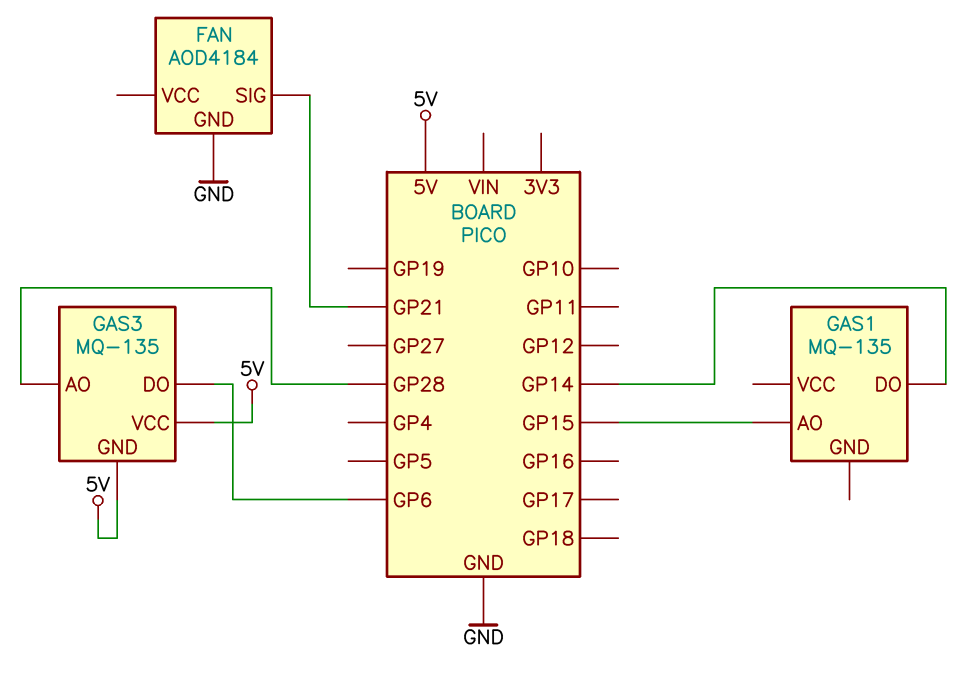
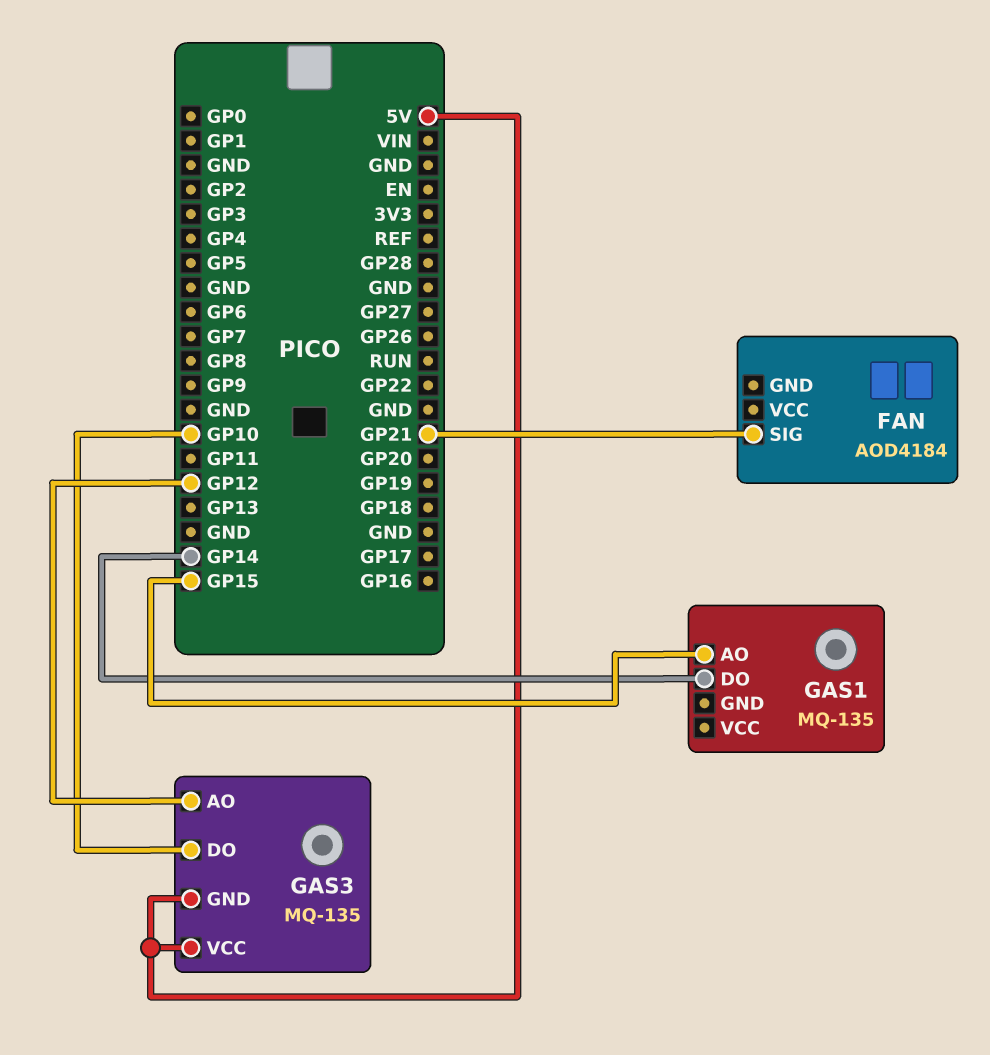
FAN pin GND: GND -> none
GAS3 pin AO: GP28 -> GP12
GAS3 pin DO: GP6 -> GP10

